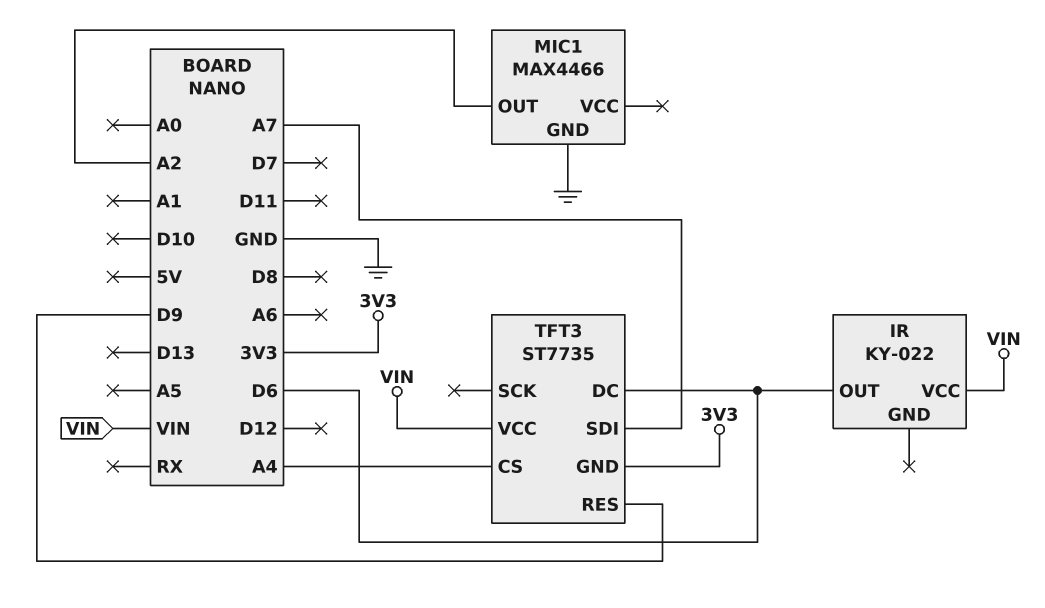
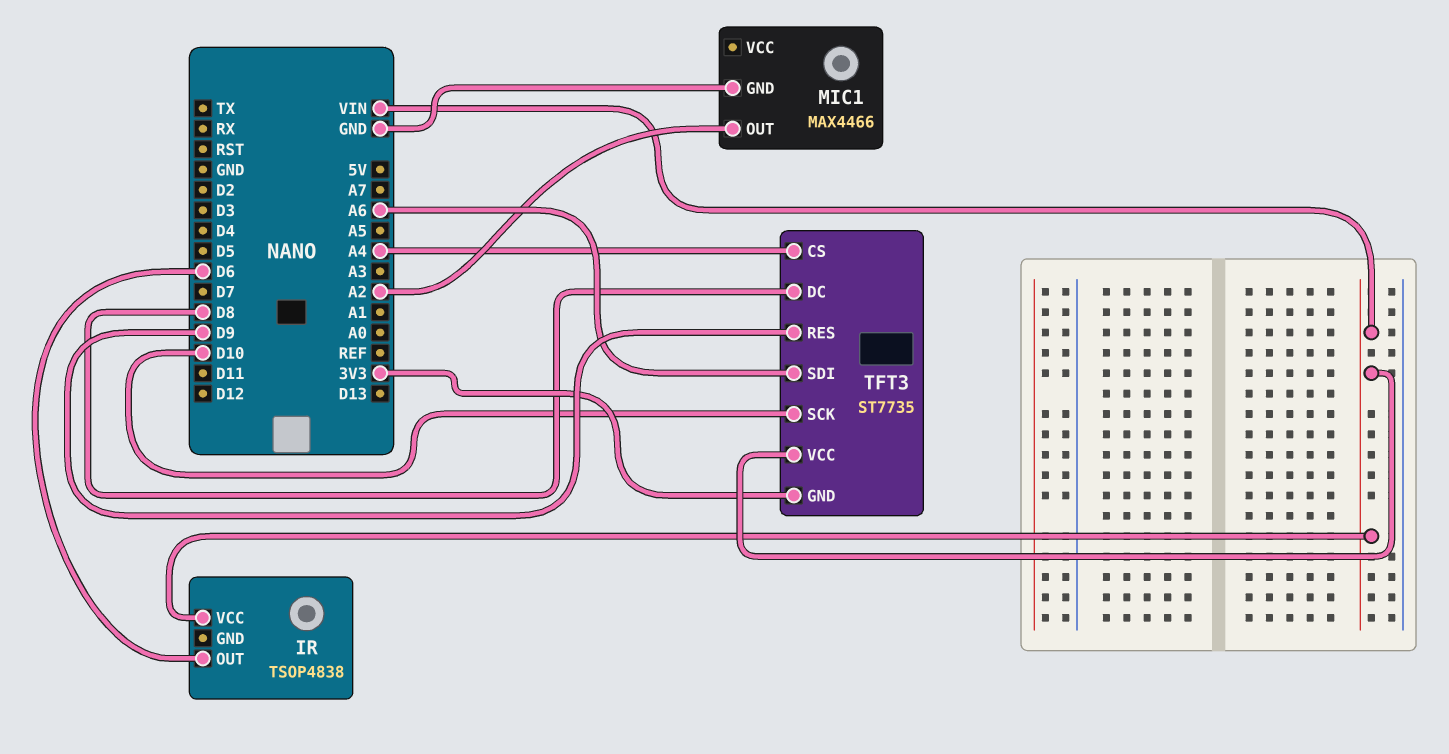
IR: KY-022 -> TSOP4838
TFT3 pin DC: D6 -> D8
TFT3 pin SCK: none -> D10
TFT3 pin SDI: A7 -> A6

